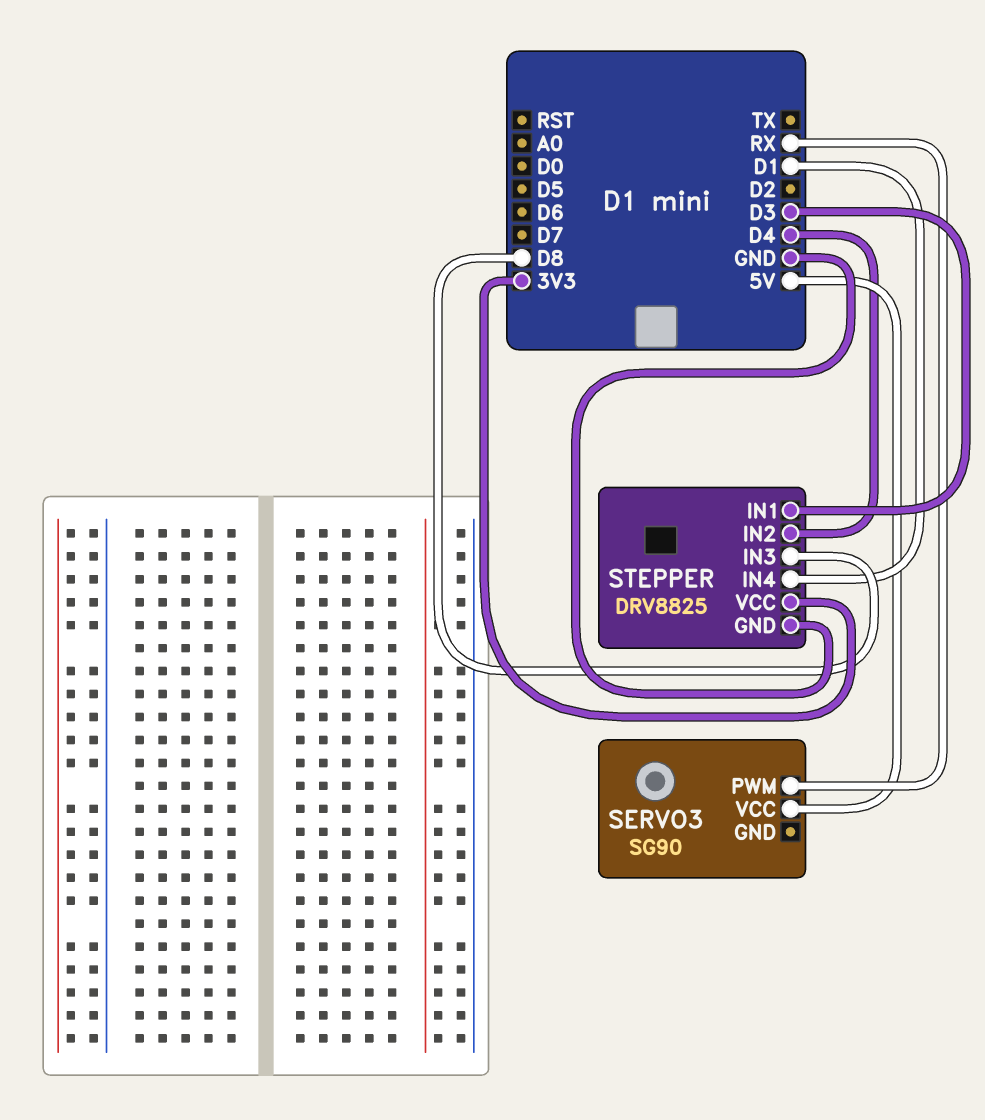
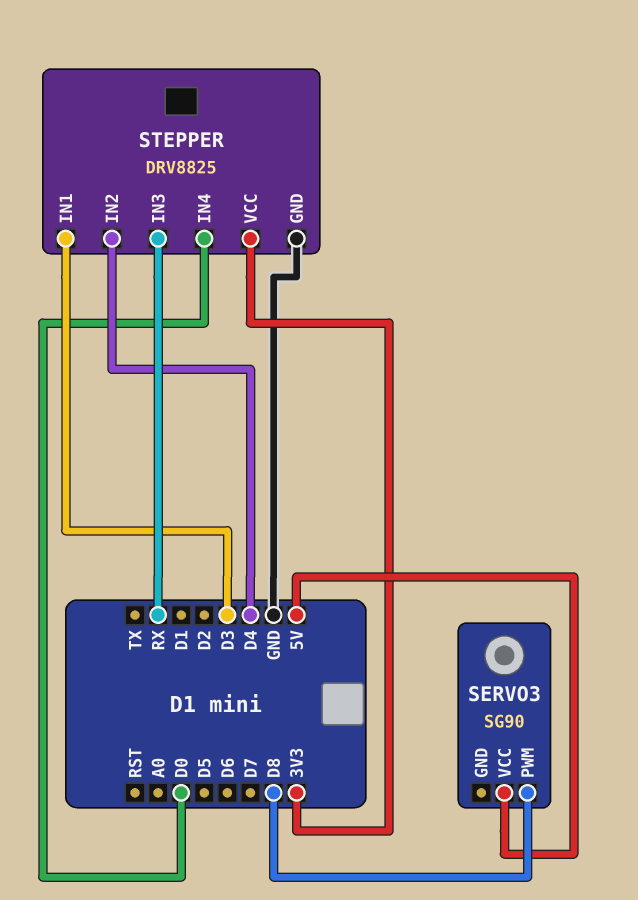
SERVO3 pin PWM: RX -> D8
STEPPER pin IN3: D8 -> RX
STEPPER pin IN4: D1 -> D0

